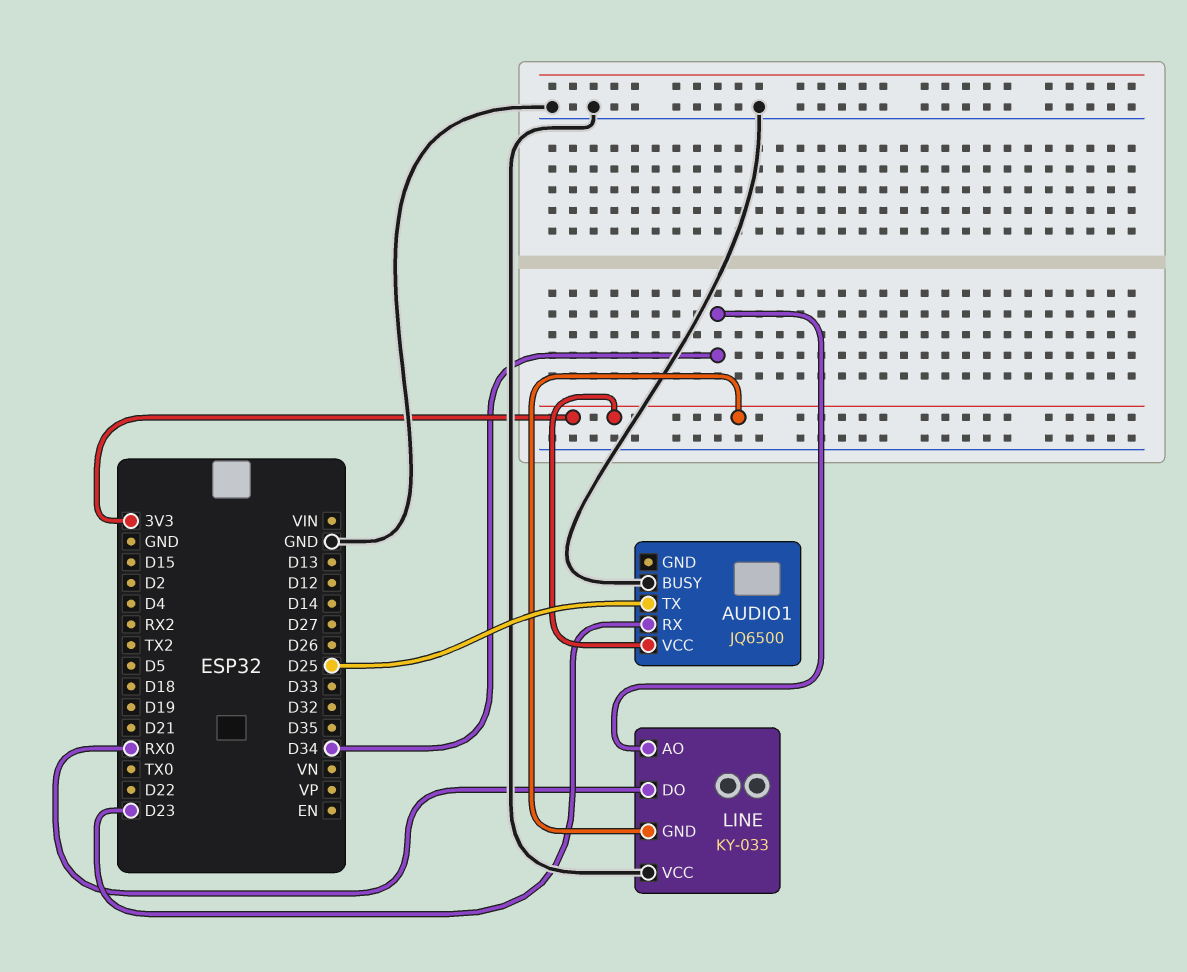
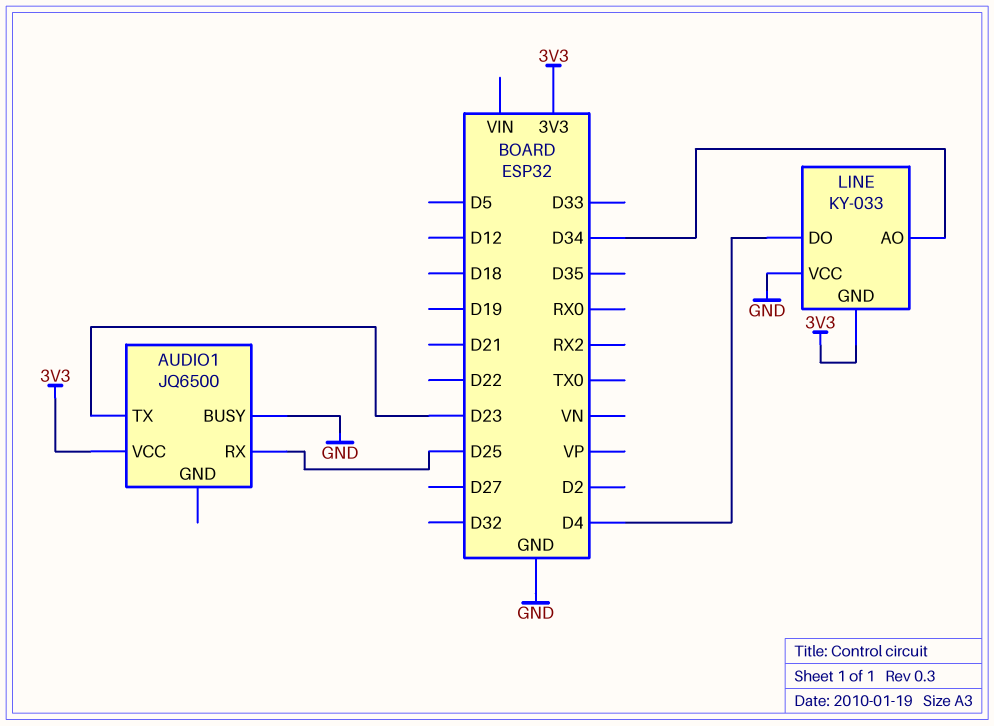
AUDIO1 pin RX: D23 -> D25
AUDIO1 pin TX: D25 -> D23
LINE pin DO: RX0 -> D4

